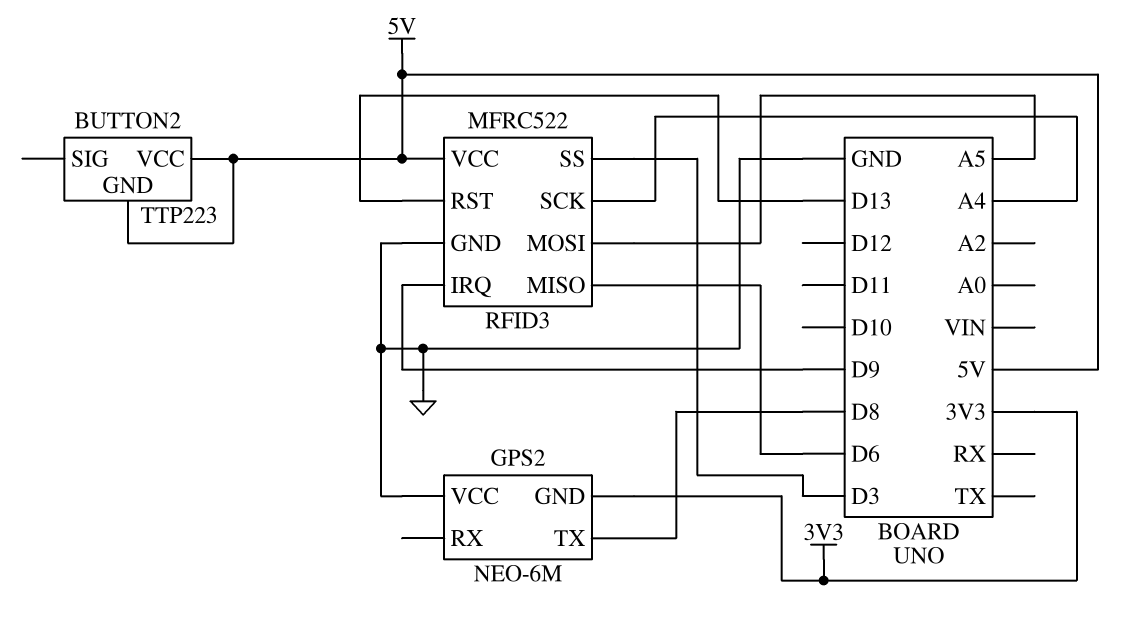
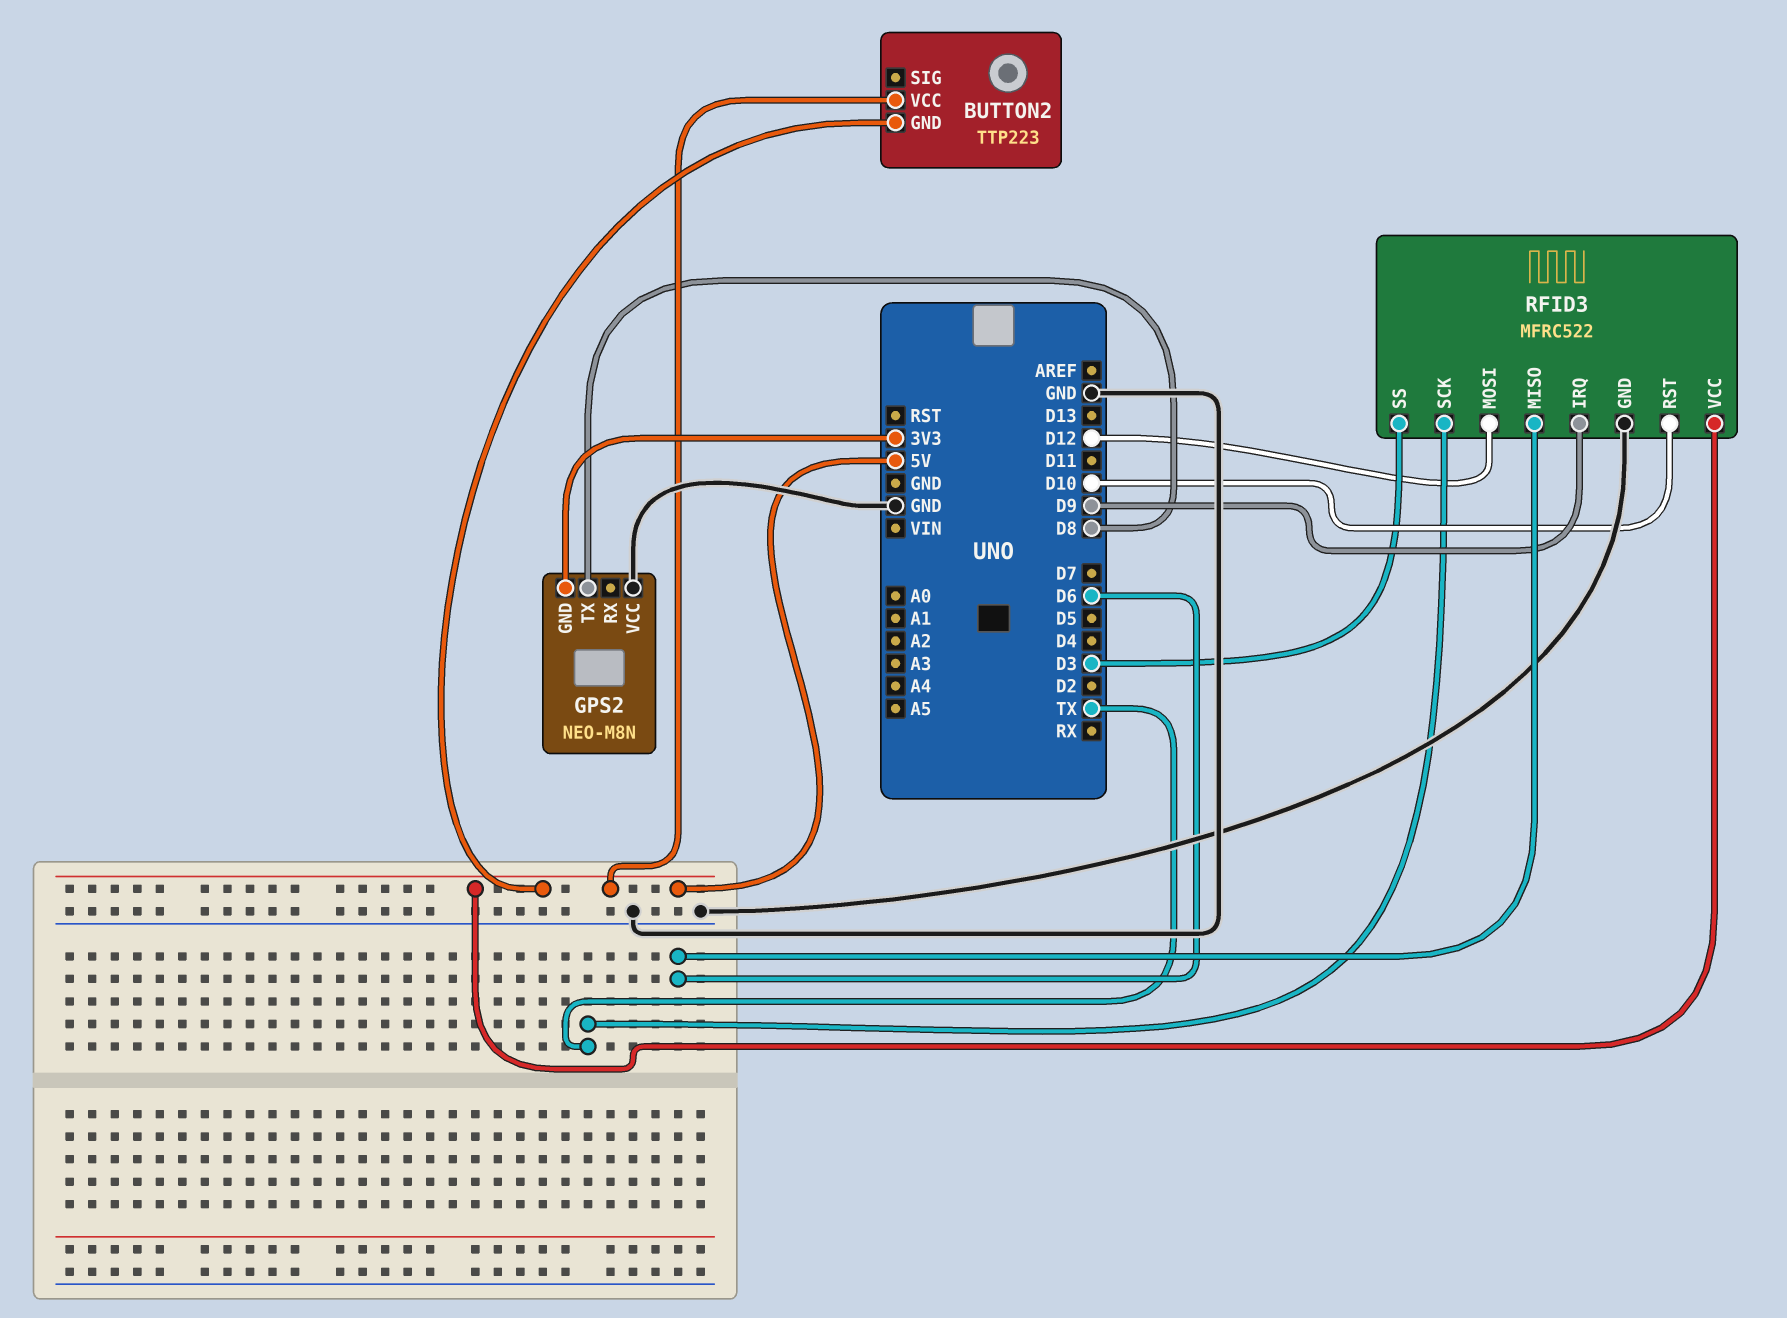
GPS2: NEO-6M -> NEO-M8N
RFID3 pin MOSI: A5 -> D12
RFID3 pin RST: D13 -> D10
RFID3 pin SCK: A4 -> TX

